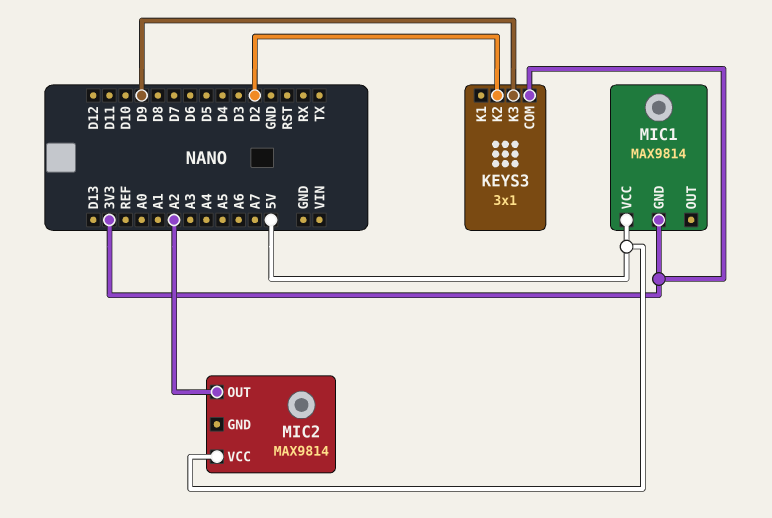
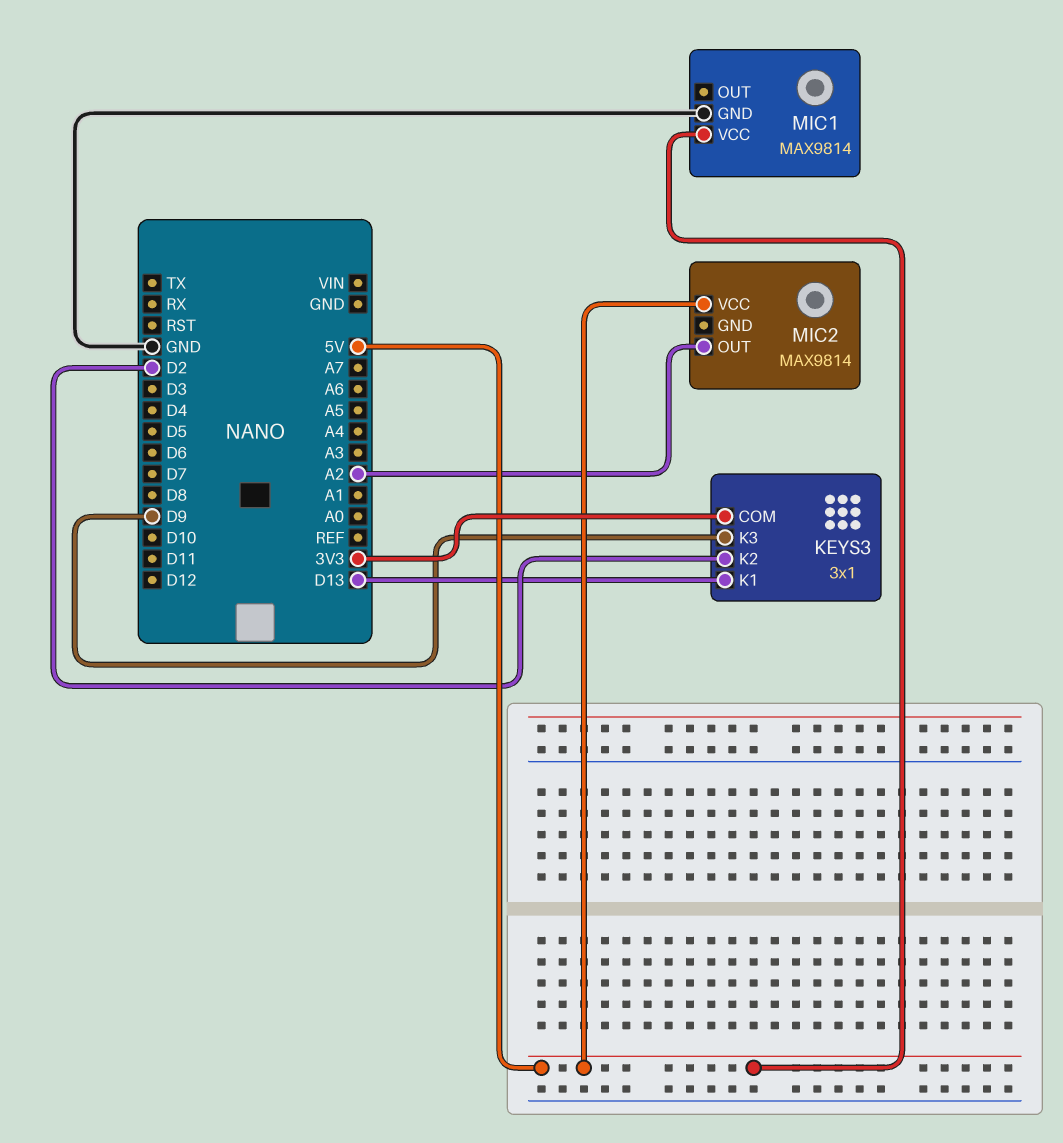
KEYS3 pin K1: none -> D13
MIC1 pin GND: 3V3 -> GND

